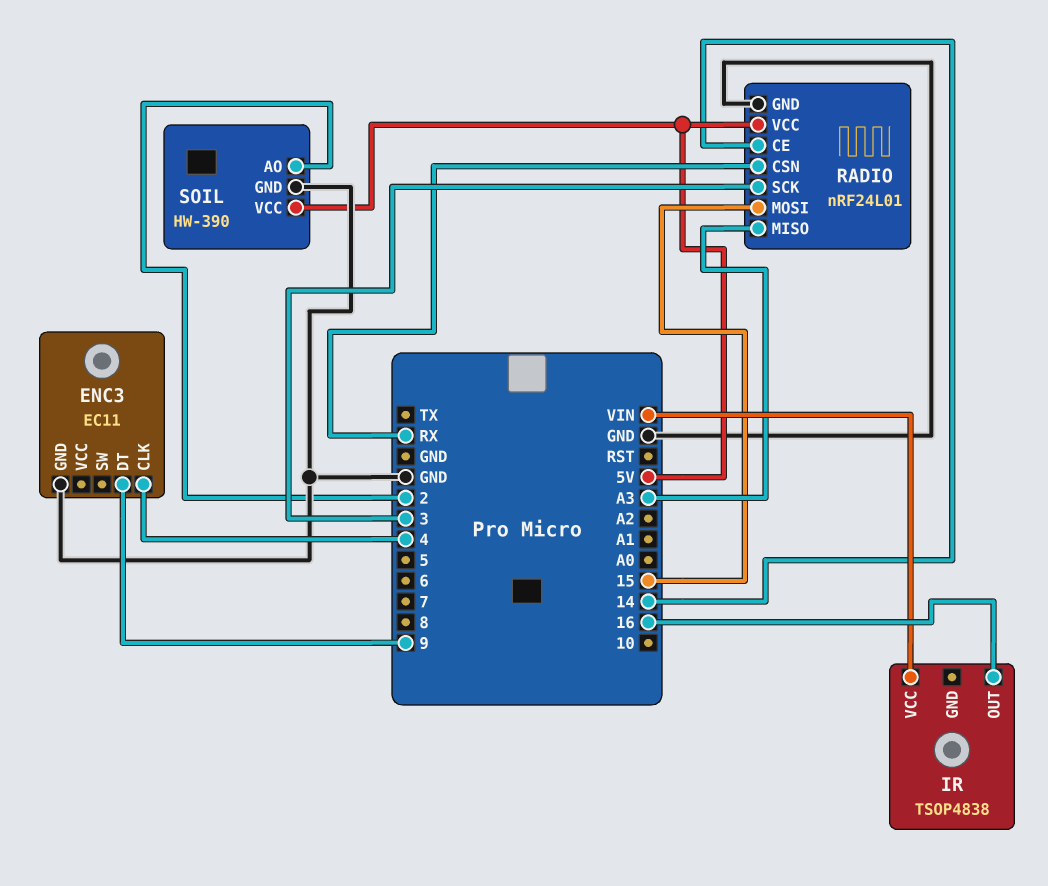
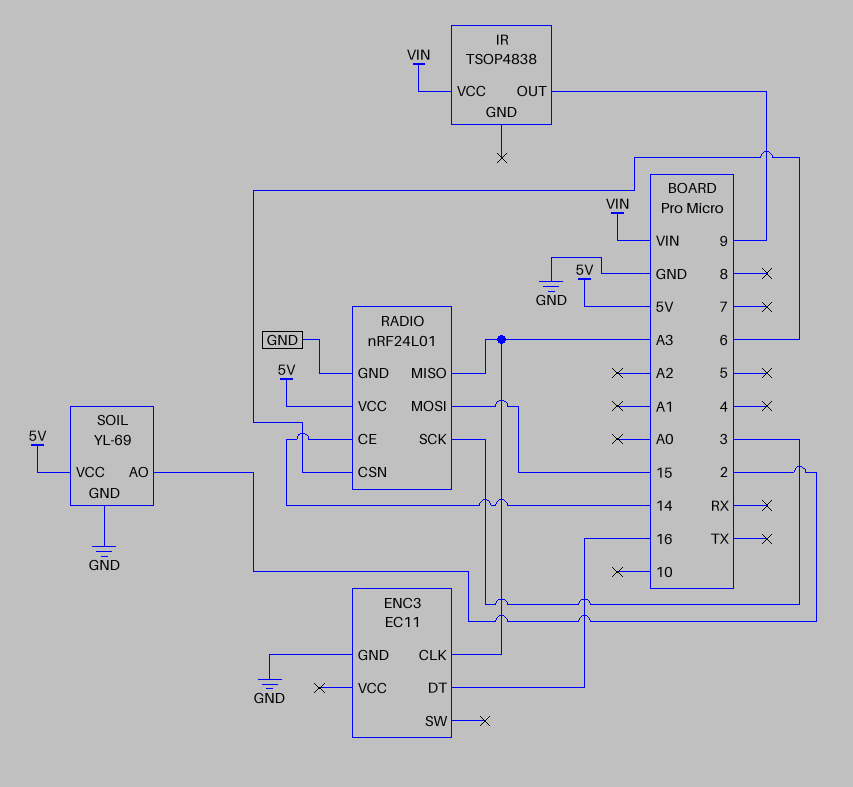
ENC3 pin CLK: 4 -> A3
ENC3 pin DT: 9 -> 16
IR pin OUT: 16 -> 9
RADIO pin CSN: RX -> 6
SOIL: HW-390 -> YL-69

